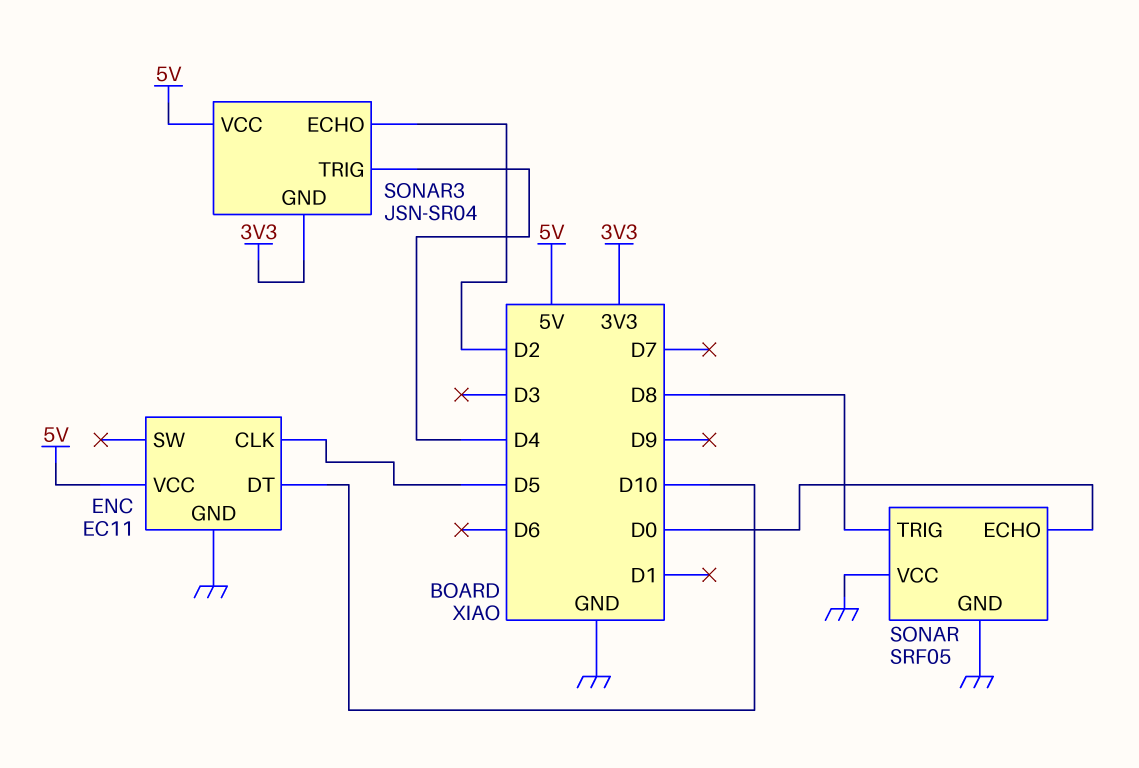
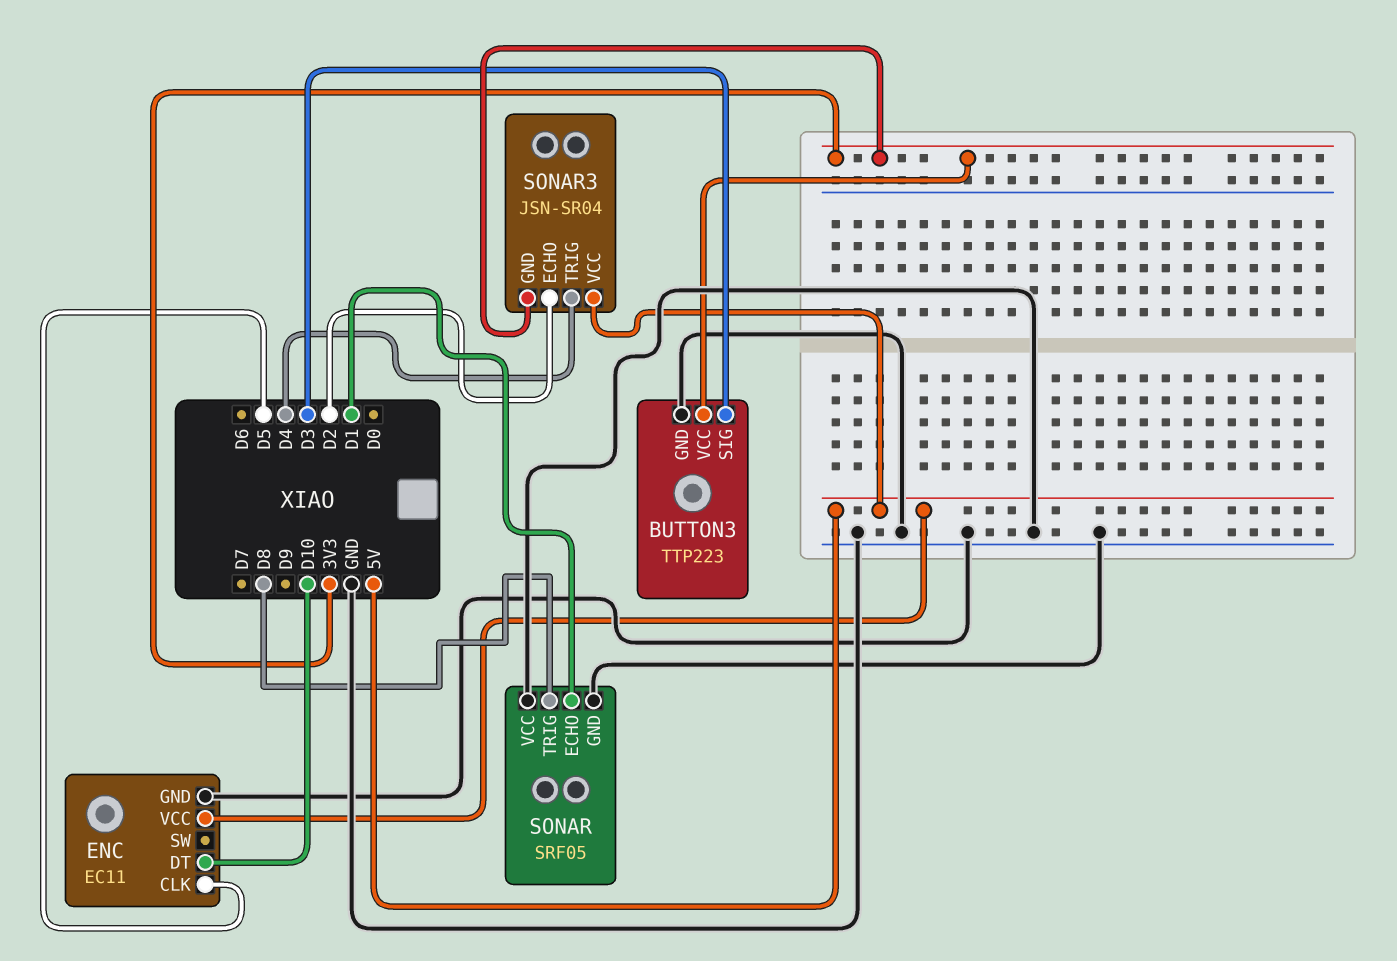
BUTTON3: none -> TTP223
BUTTON3 pin GND: none -> GND
BUTTON3 pin SIG: none -> D3
BUTTON3 pin VCC: none -> 3V3
SONAR pin ECHO: D0 -> D1

